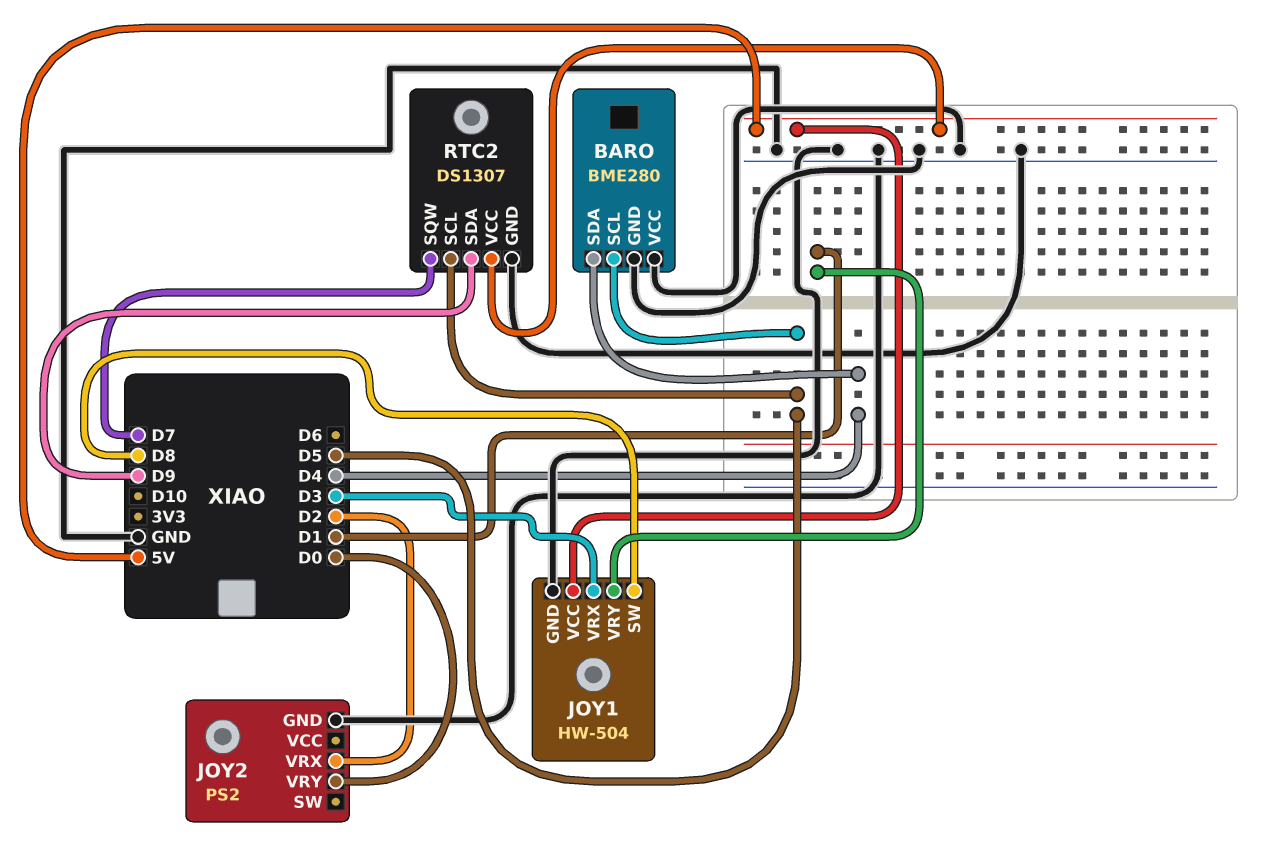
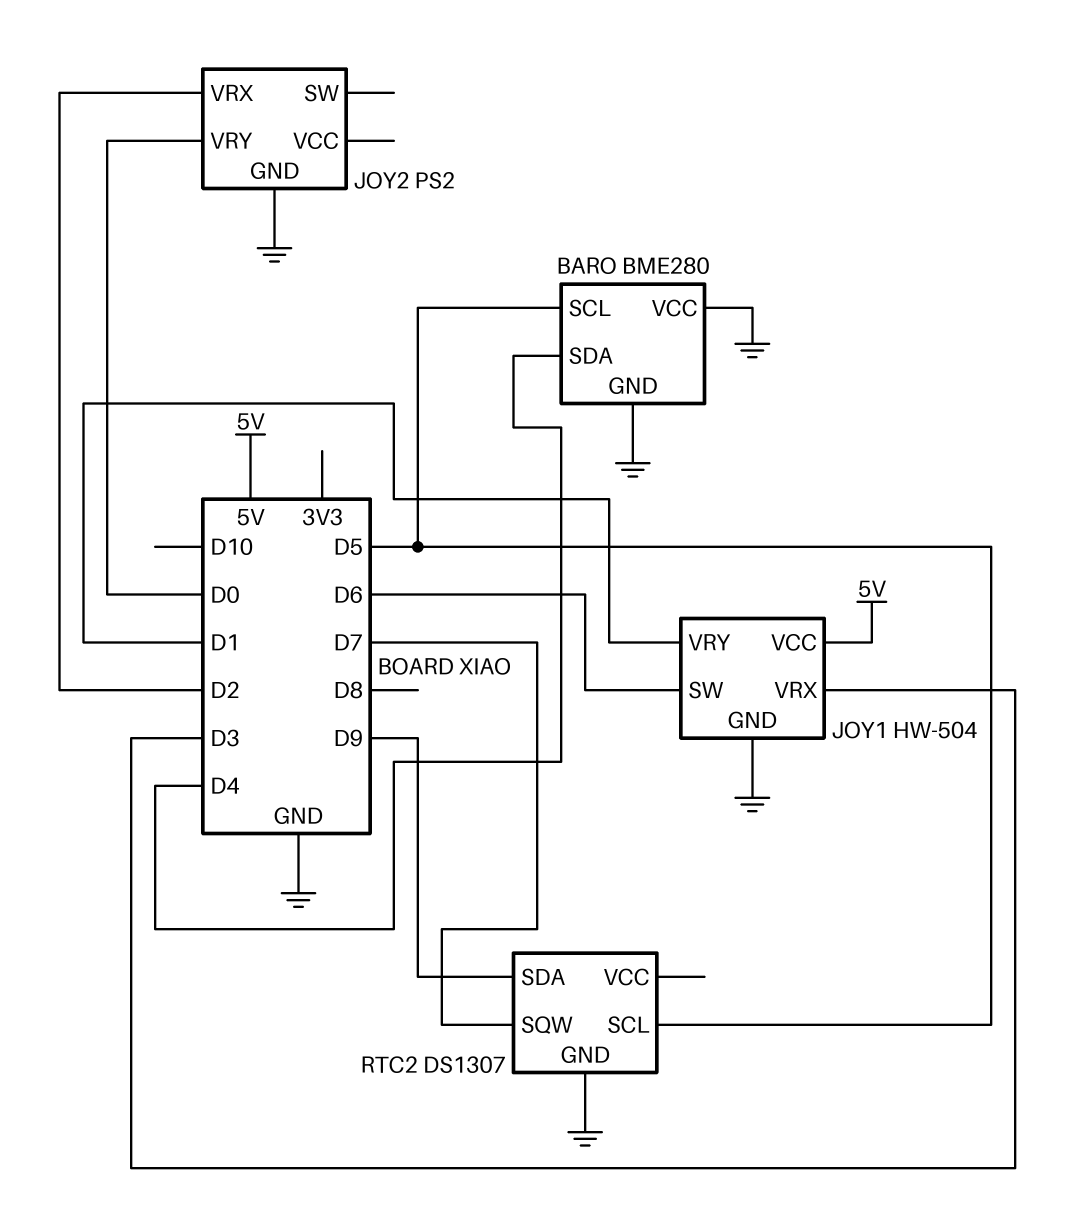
JOY1 pin SW: D8 -> D6
RTC2 pin VCC: 5V -> none

